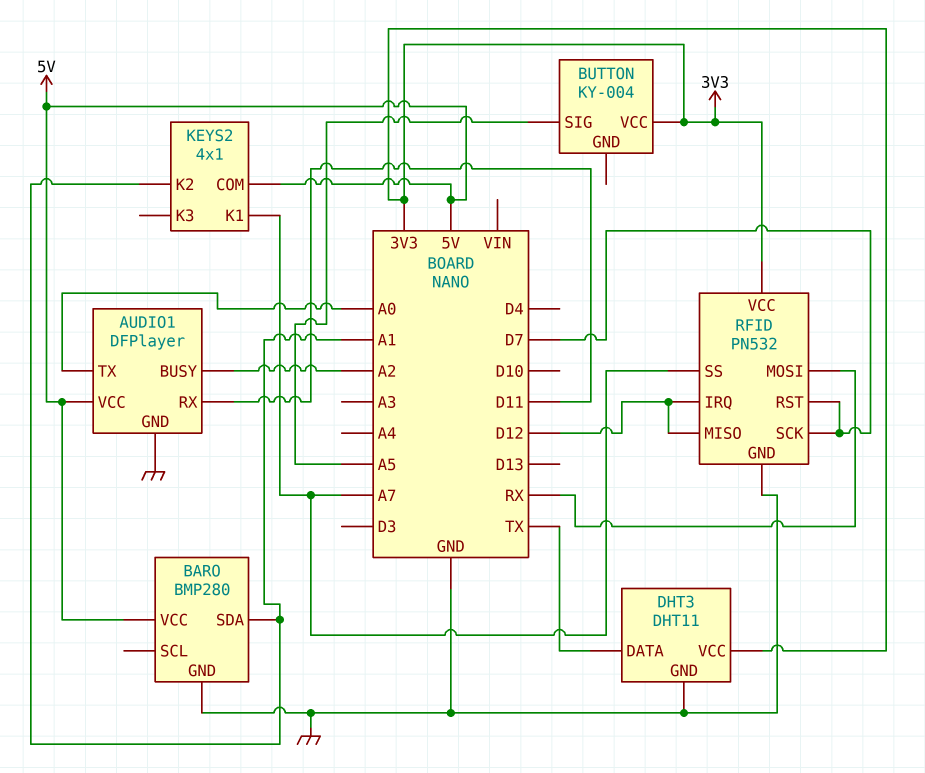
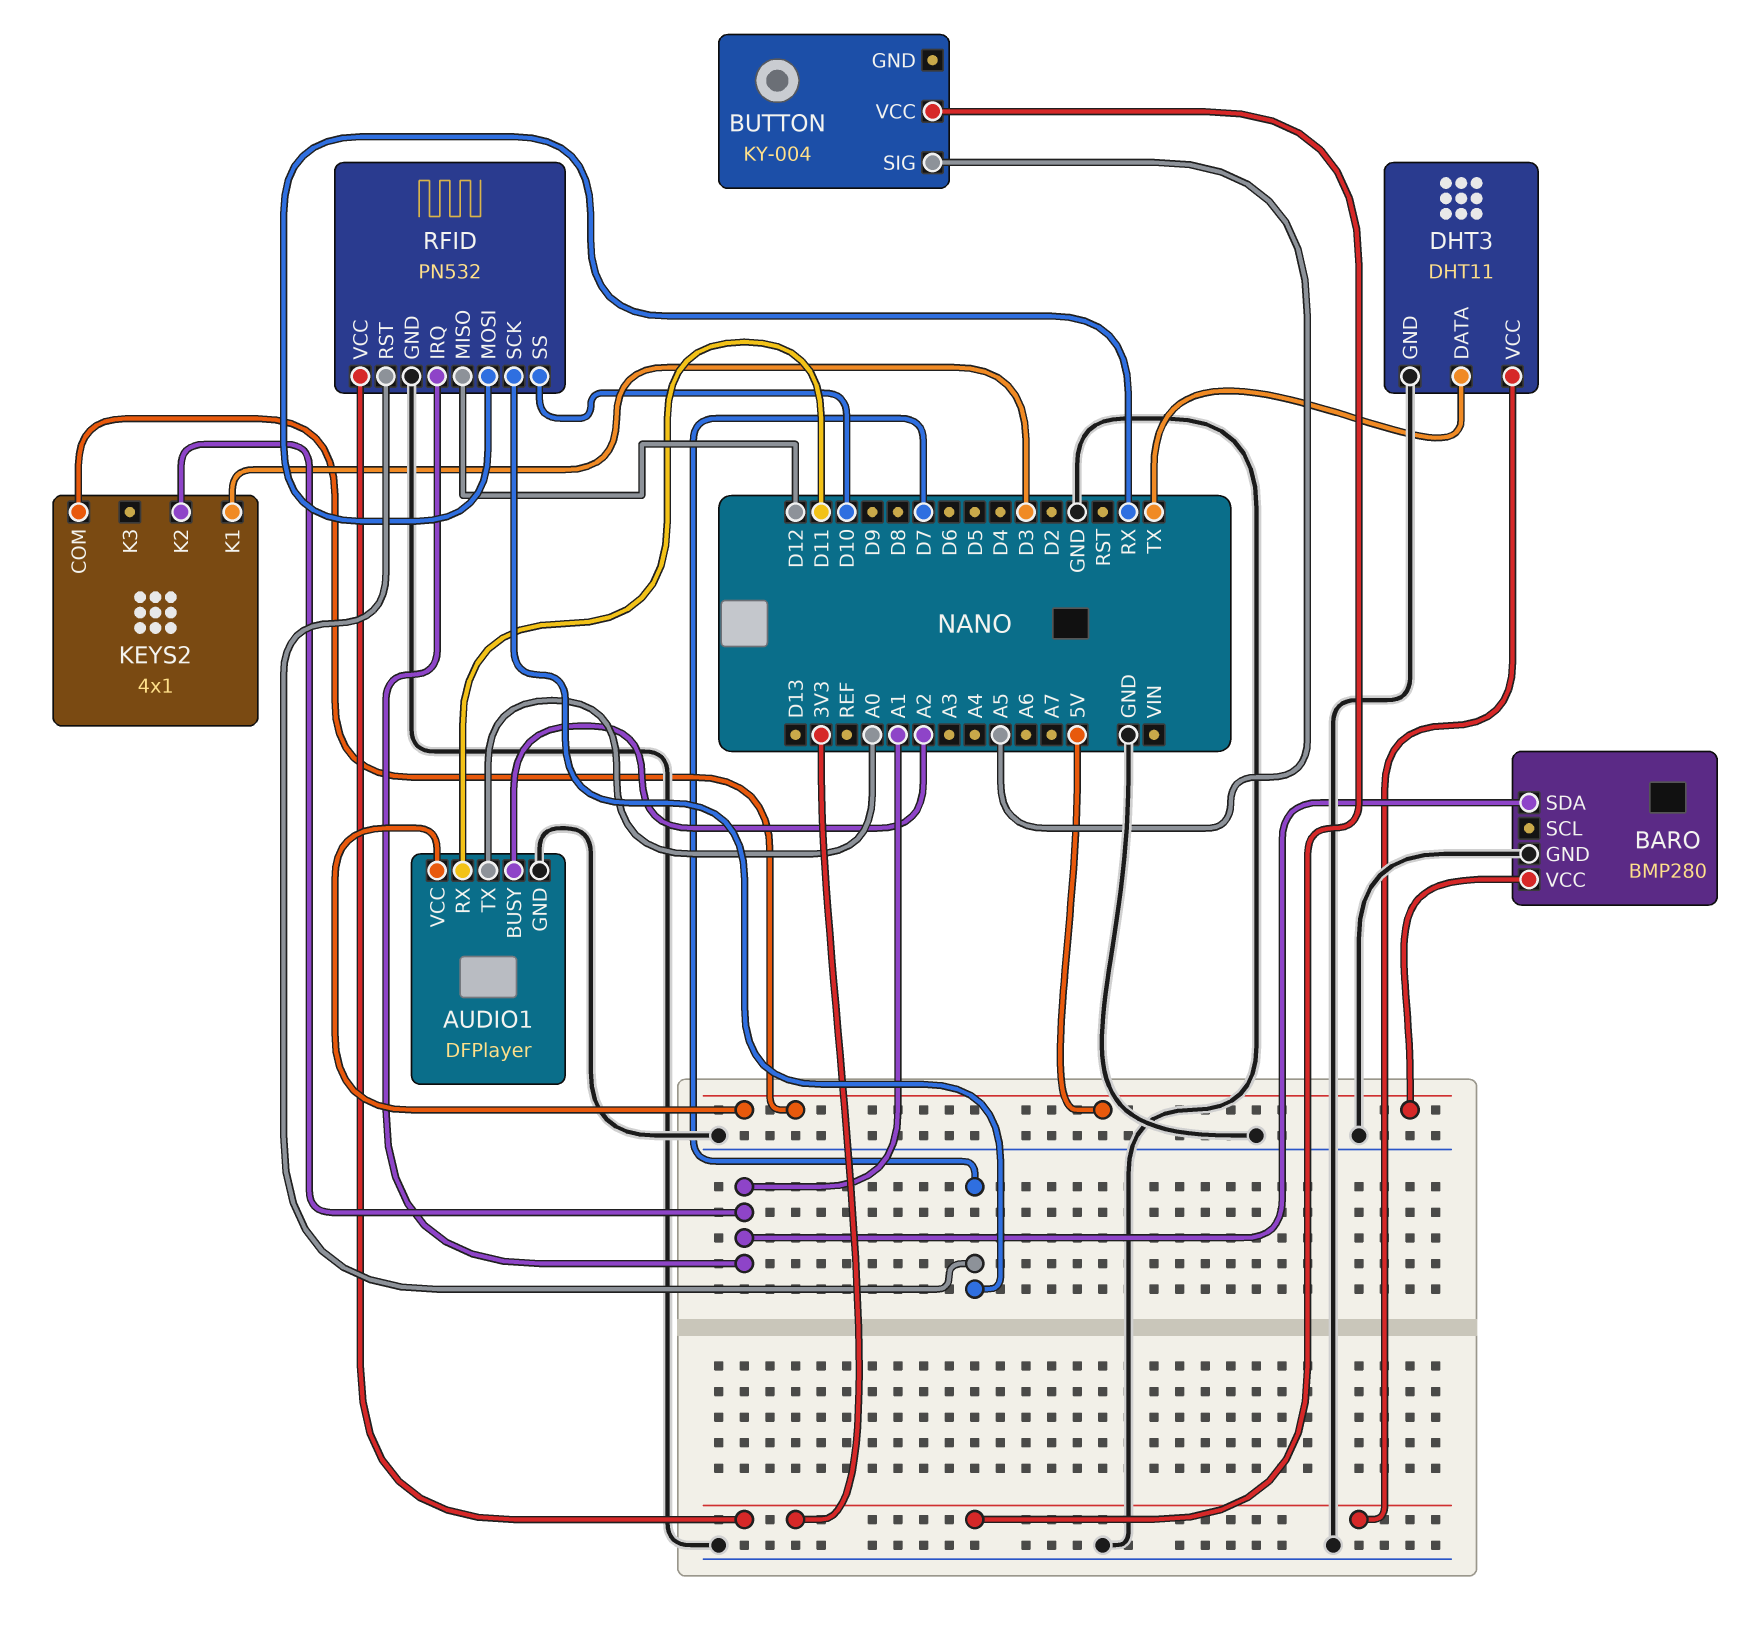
KEYS2 pin K1: A7 -> D3
RFID pin IRQ: D12 -> A1
RFID pin SS: A7 -> D10

